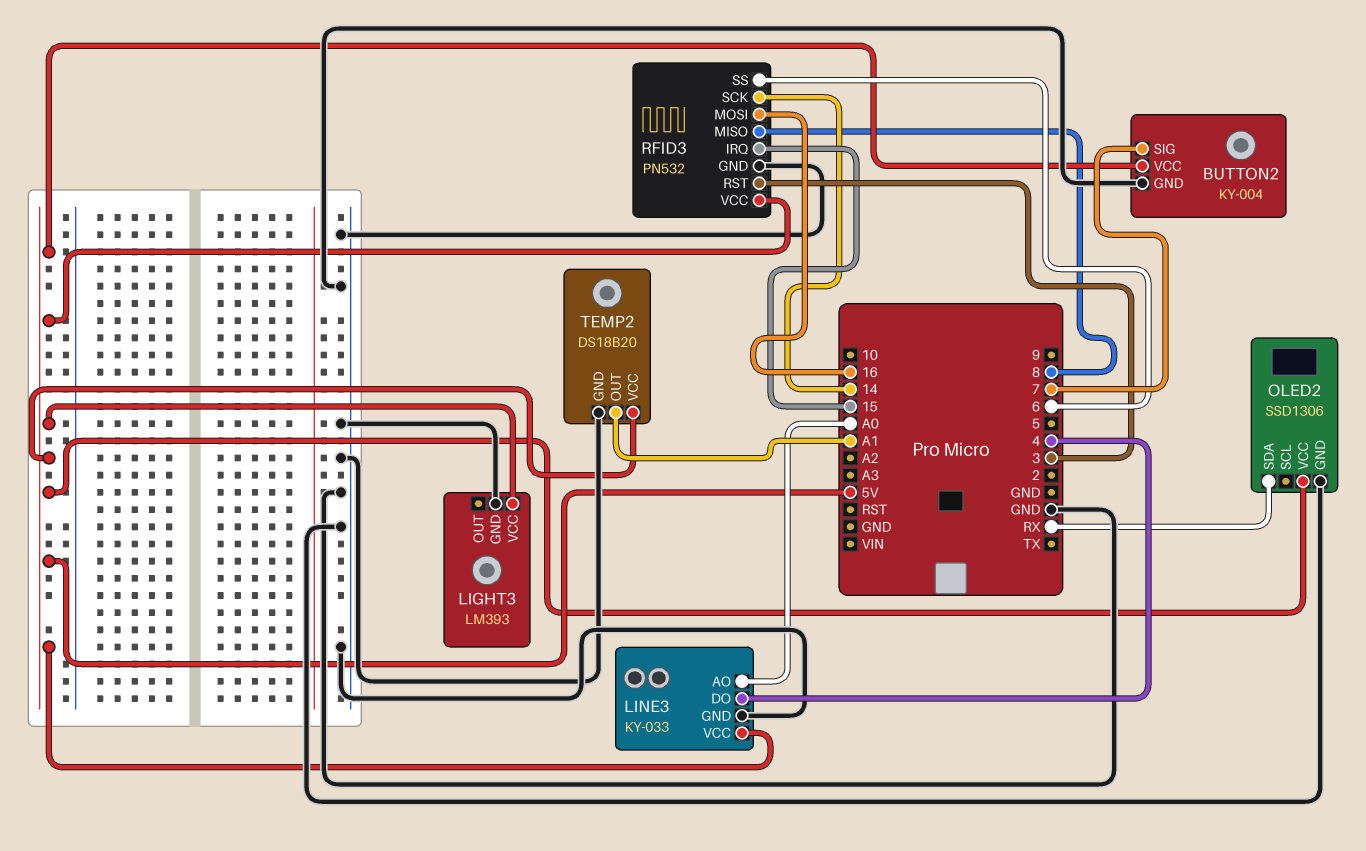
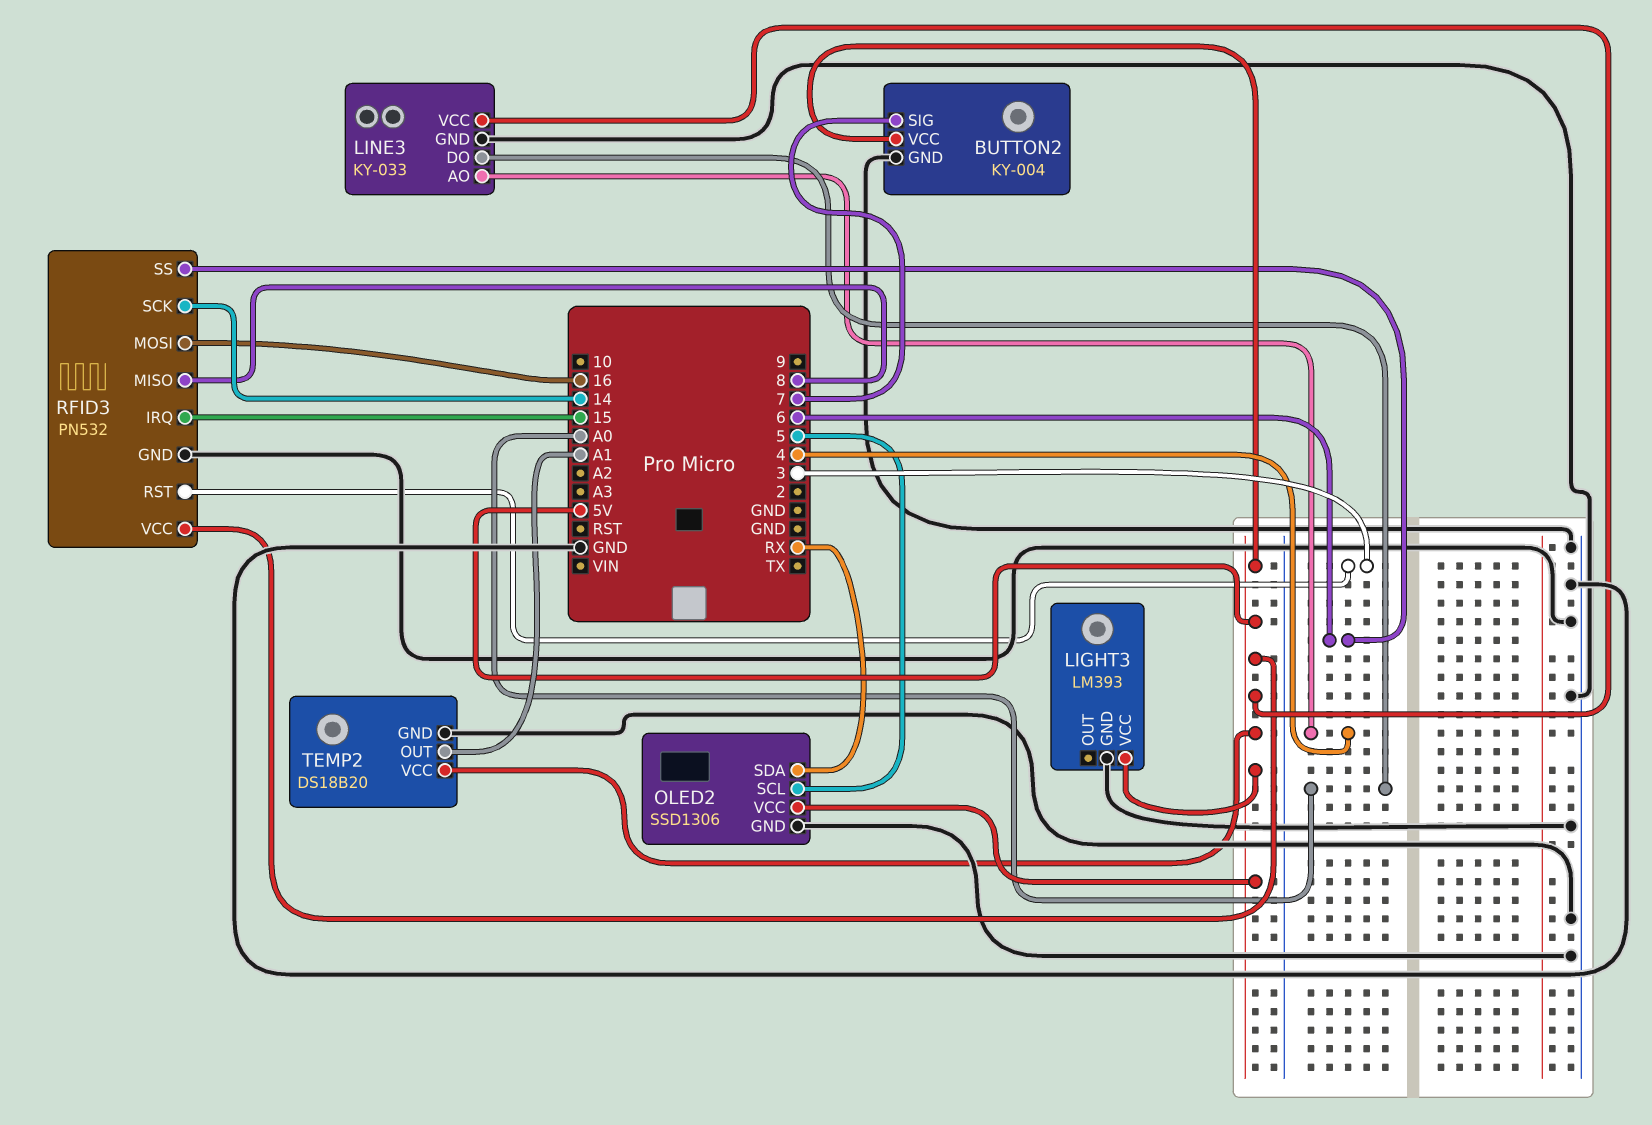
LINE3 pin AO: A0 -> 4
LINE3 pin DO: 4 -> A0
OLED2 pin SCL: none -> 5

